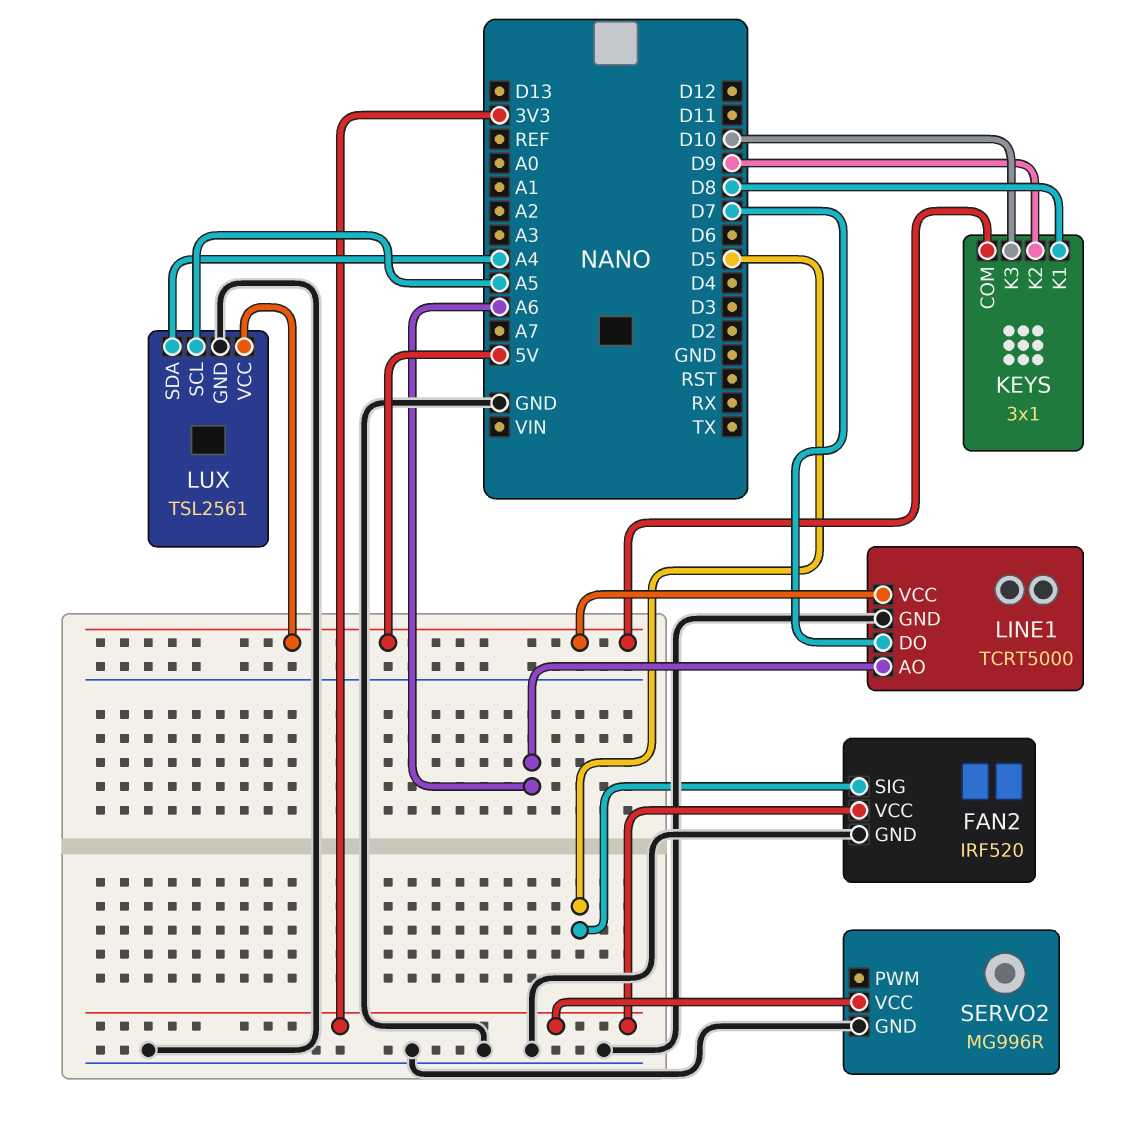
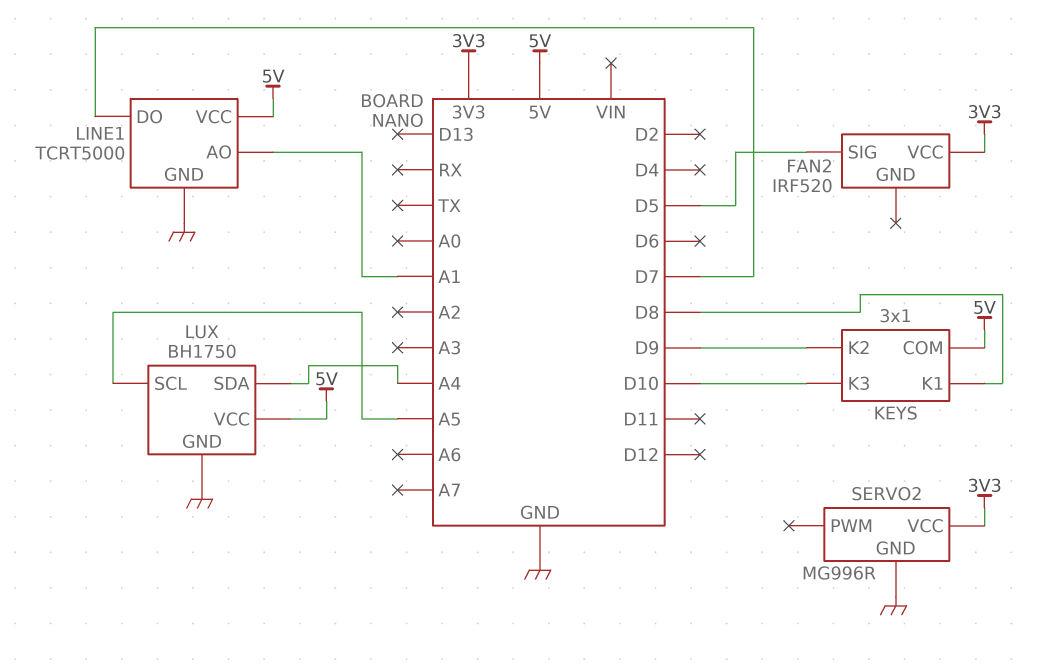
FAN2 pin GND: GND -> none
LINE1 pin AO: A6 -> A1
LUX: TSL2561 -> BH1750

